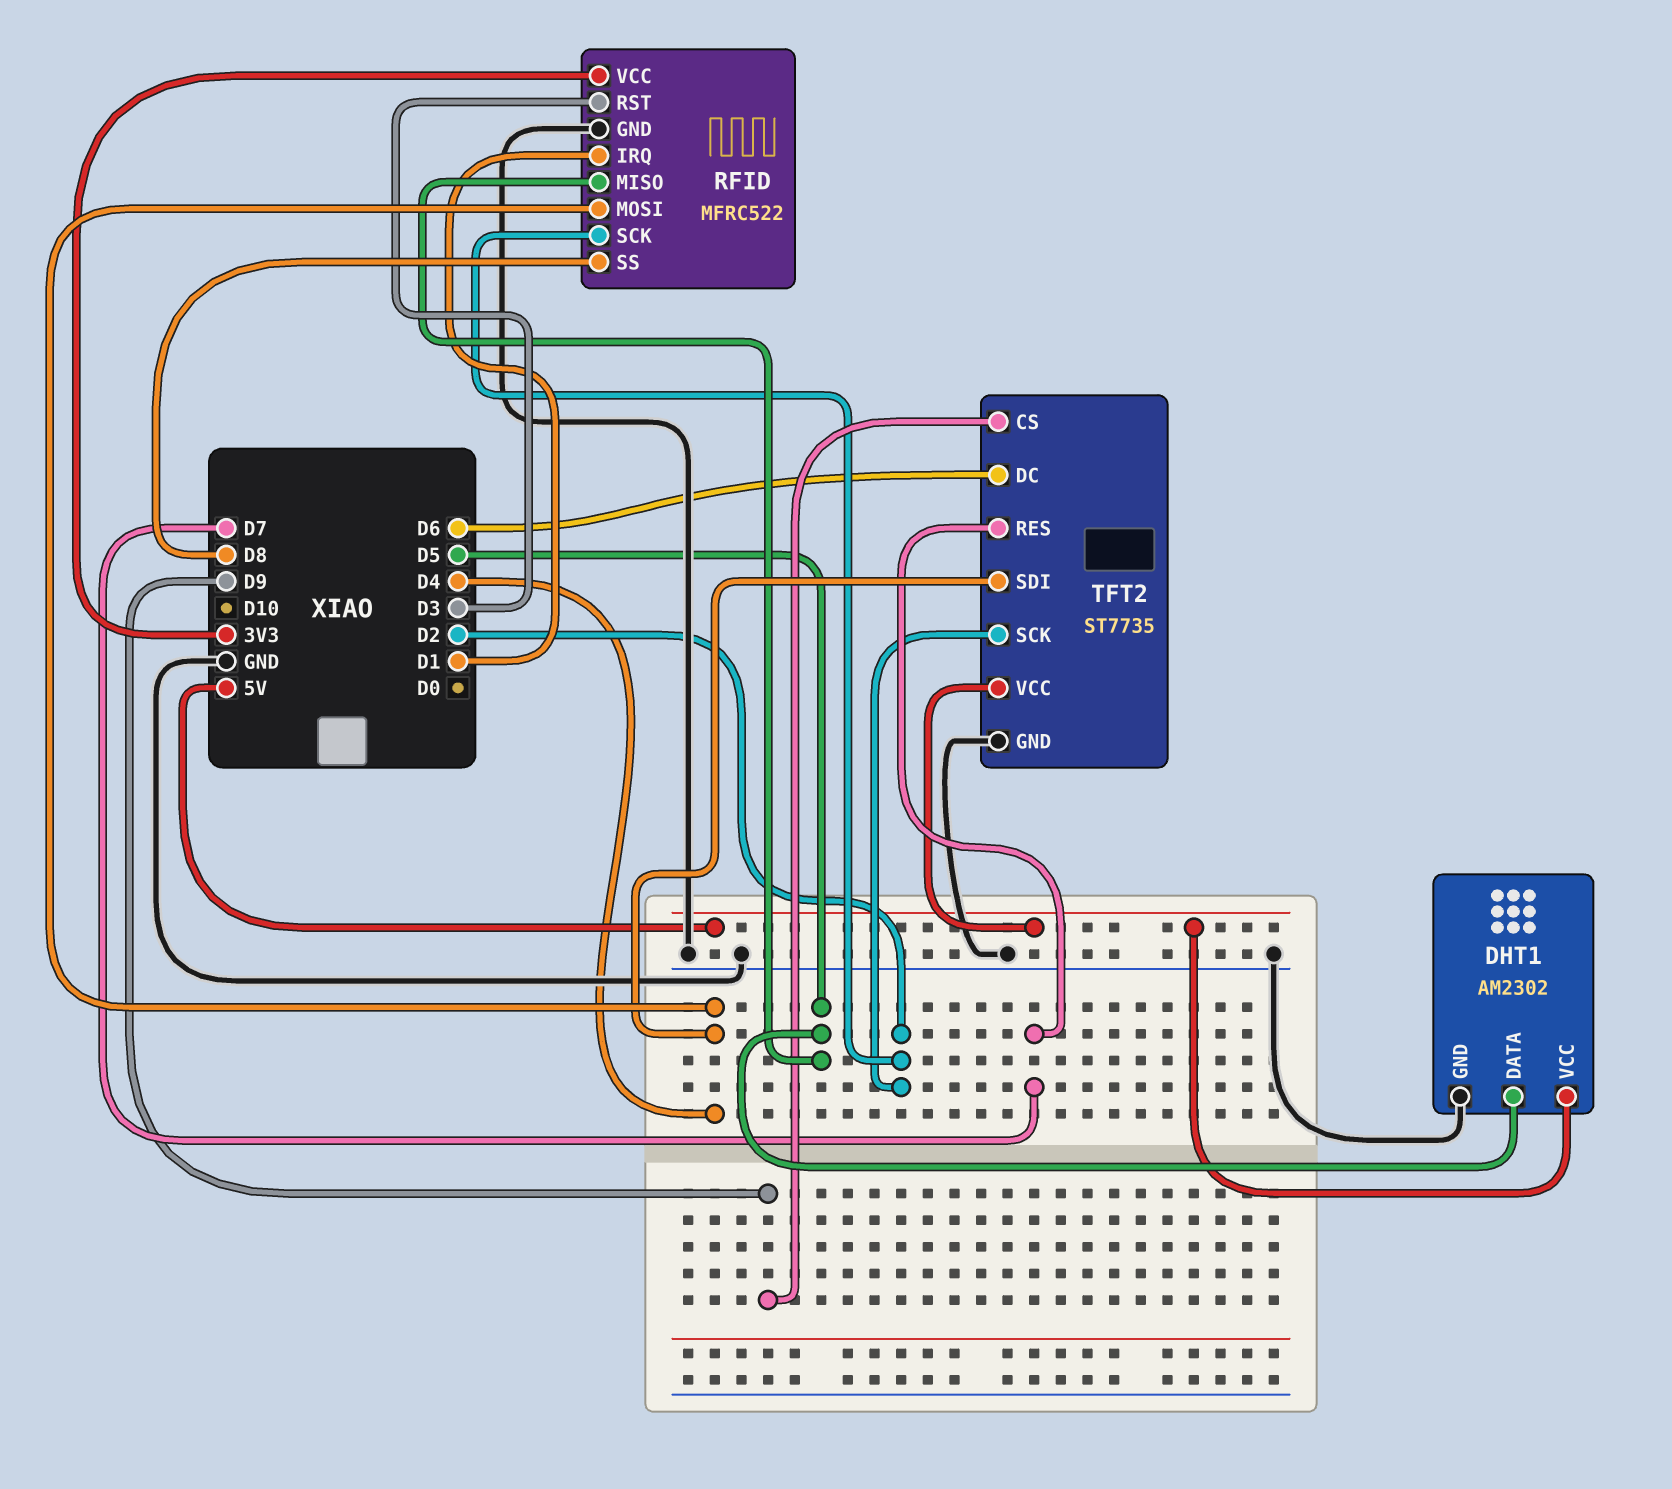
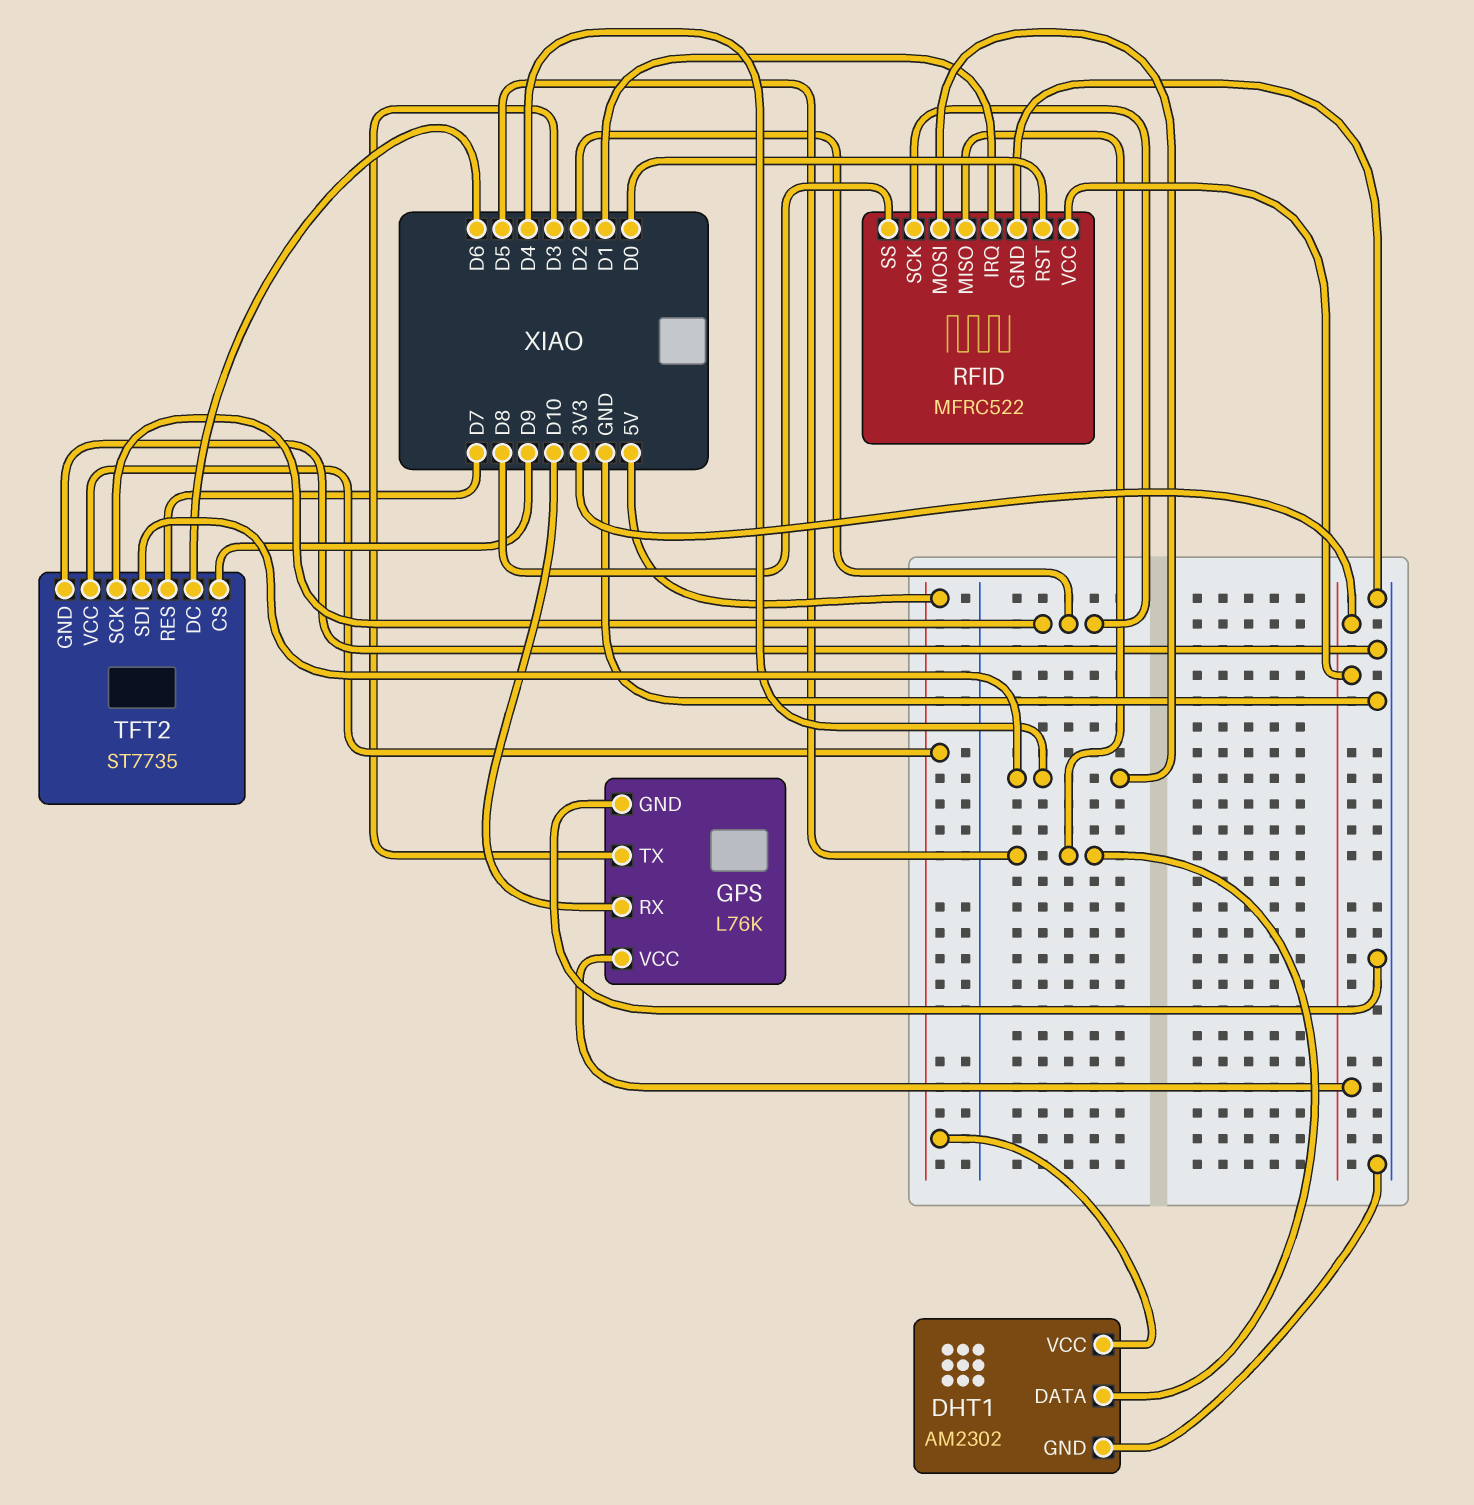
GPS: none -> L76K
GPS pin GND: none -> GND
GPS pin RX: none -> D10
GPS pin TX: none -> D3
GPS pin VCC: none -> 3V3
RFID pin RST: D3 -> D0

